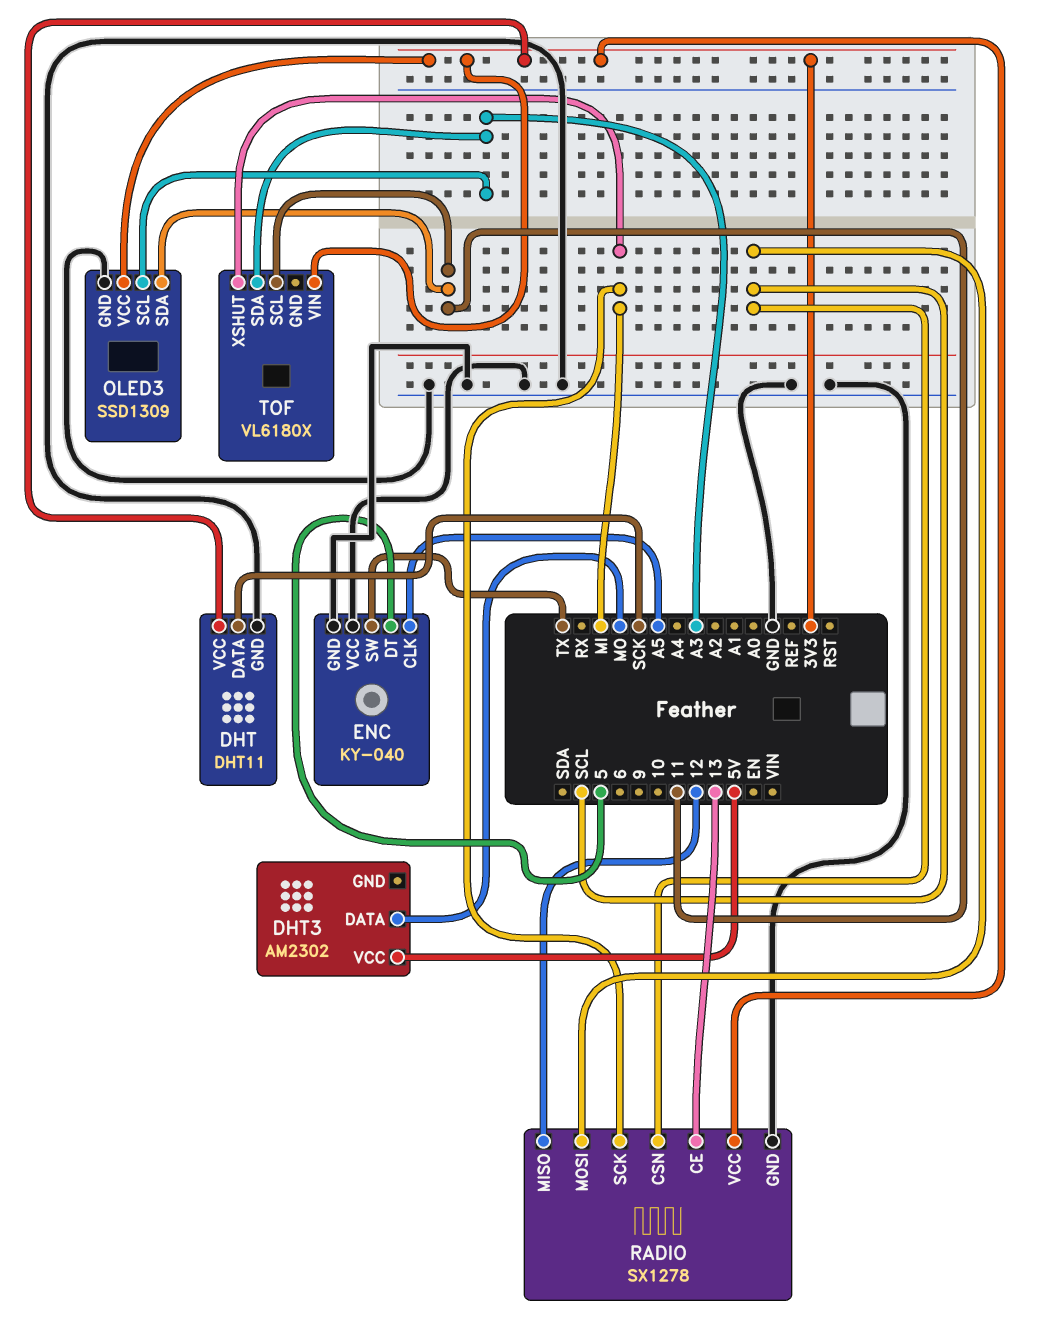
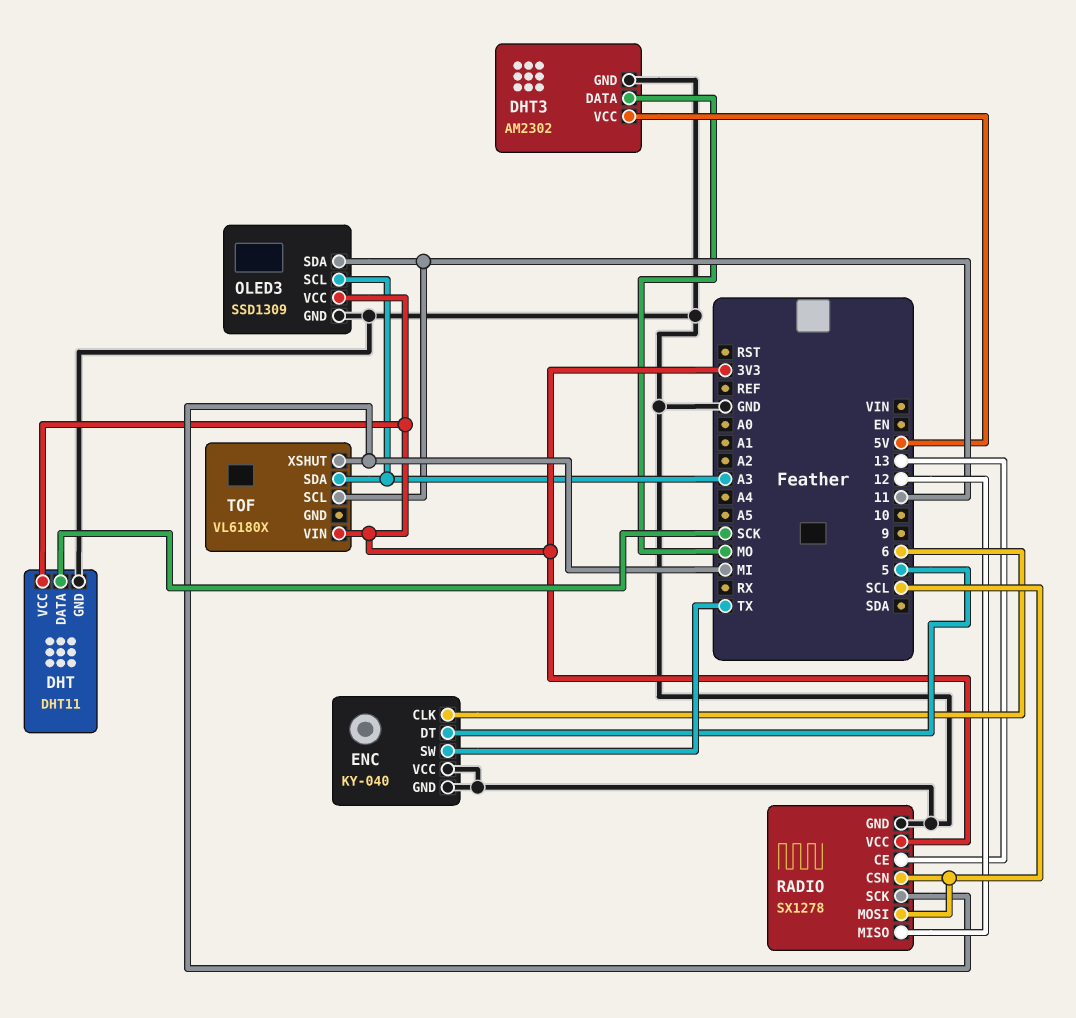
DHT3 pin GND: none -> GND
ENC pin CLK: A5 -> 6

